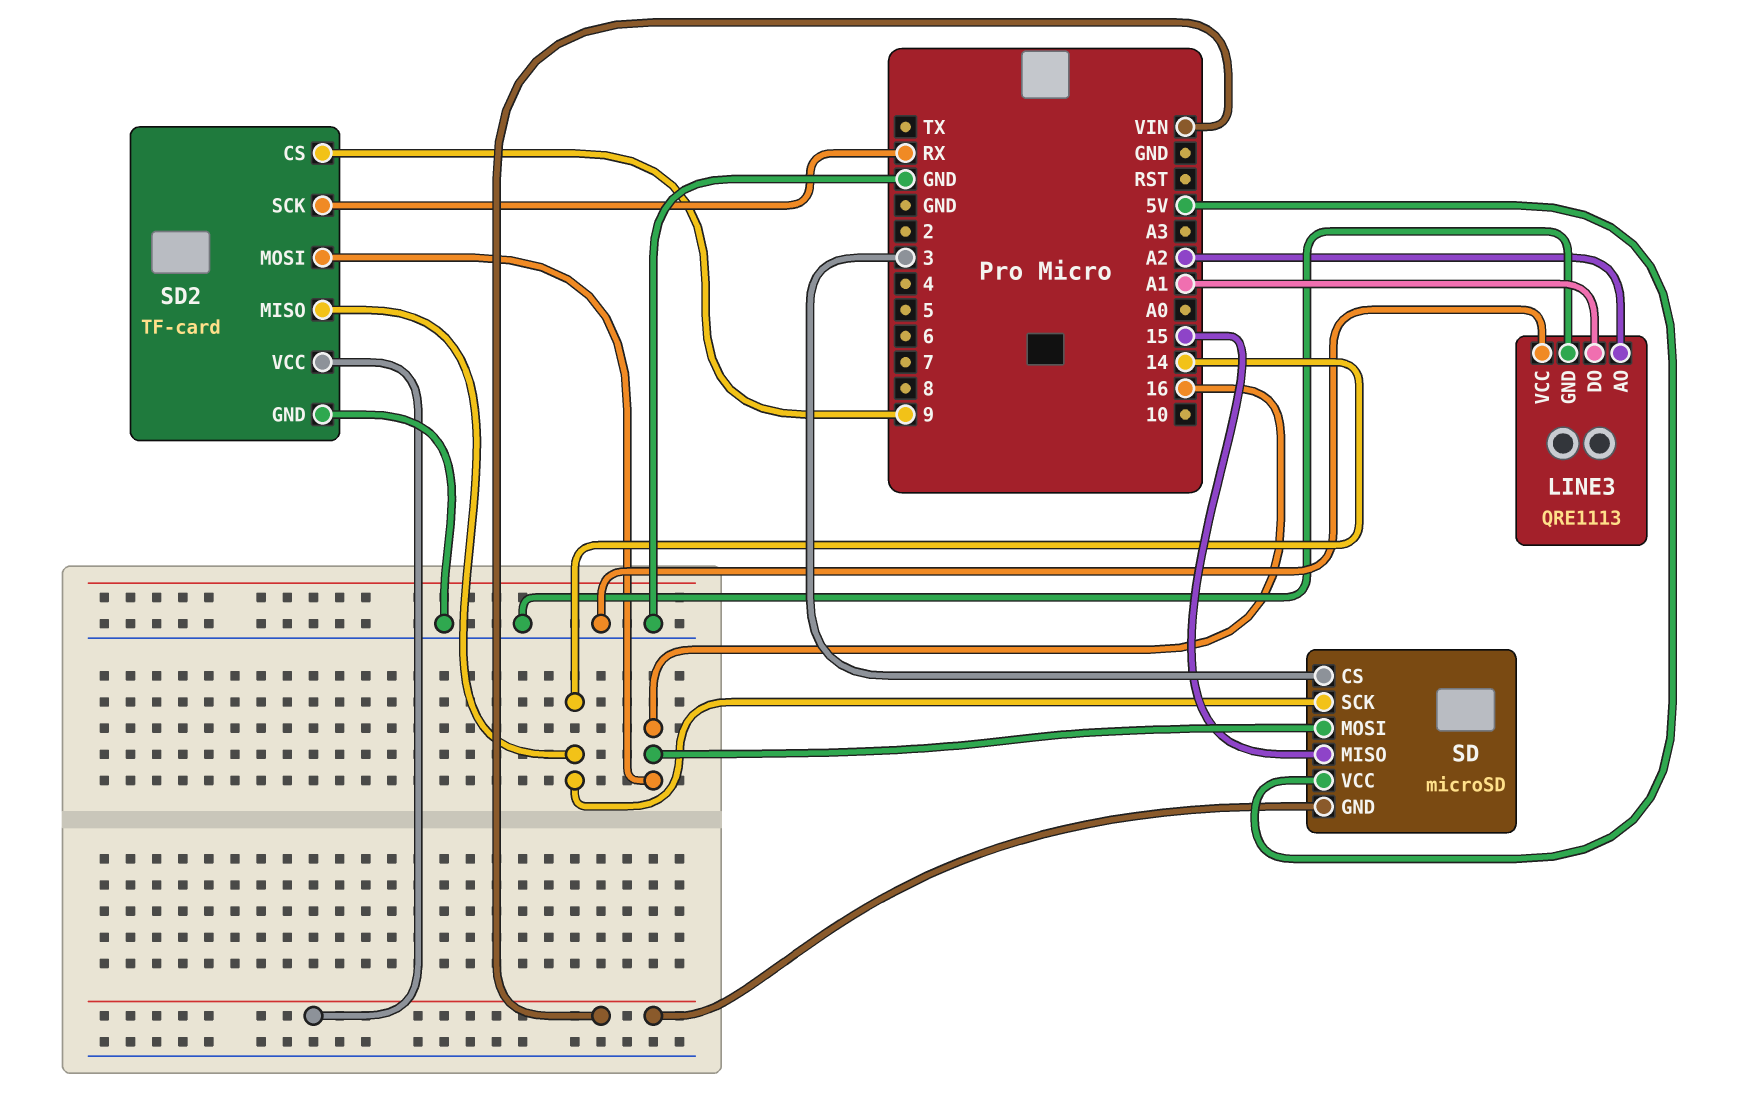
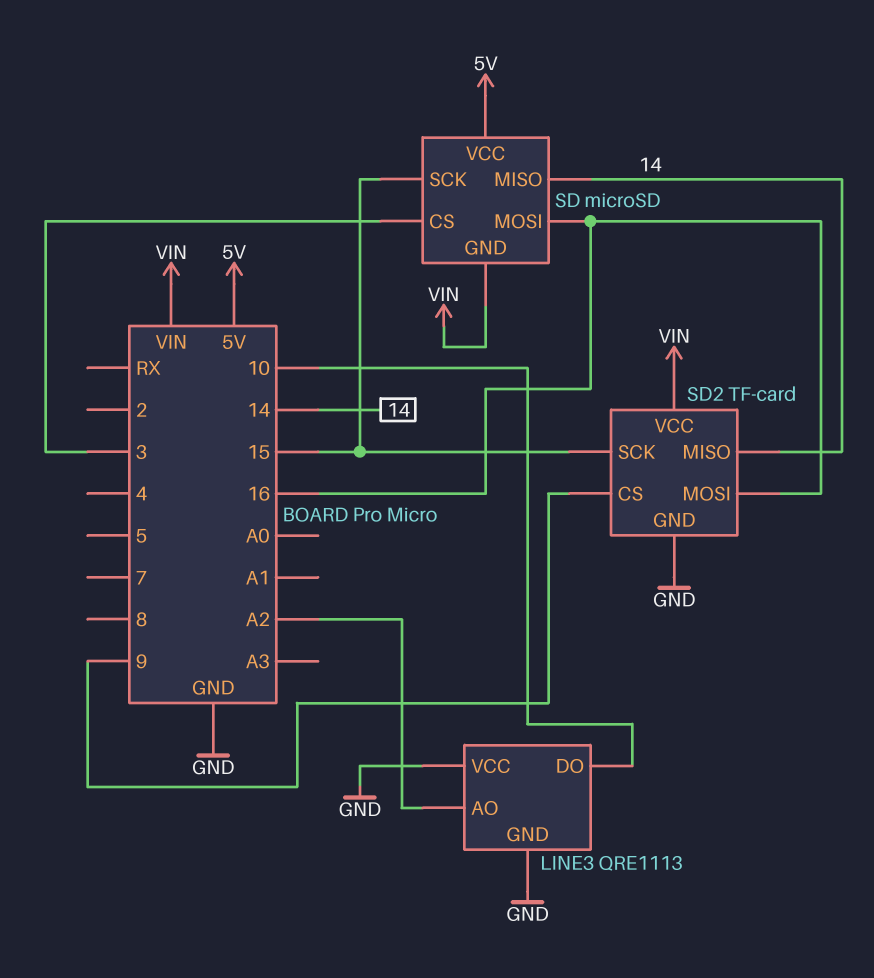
LINE3 pin DO: A1 -> 10
SD pin MISO: 15 -> 14
SD pin SCK: 14 -> 15
SD2 pin SCK: RX -> 15

